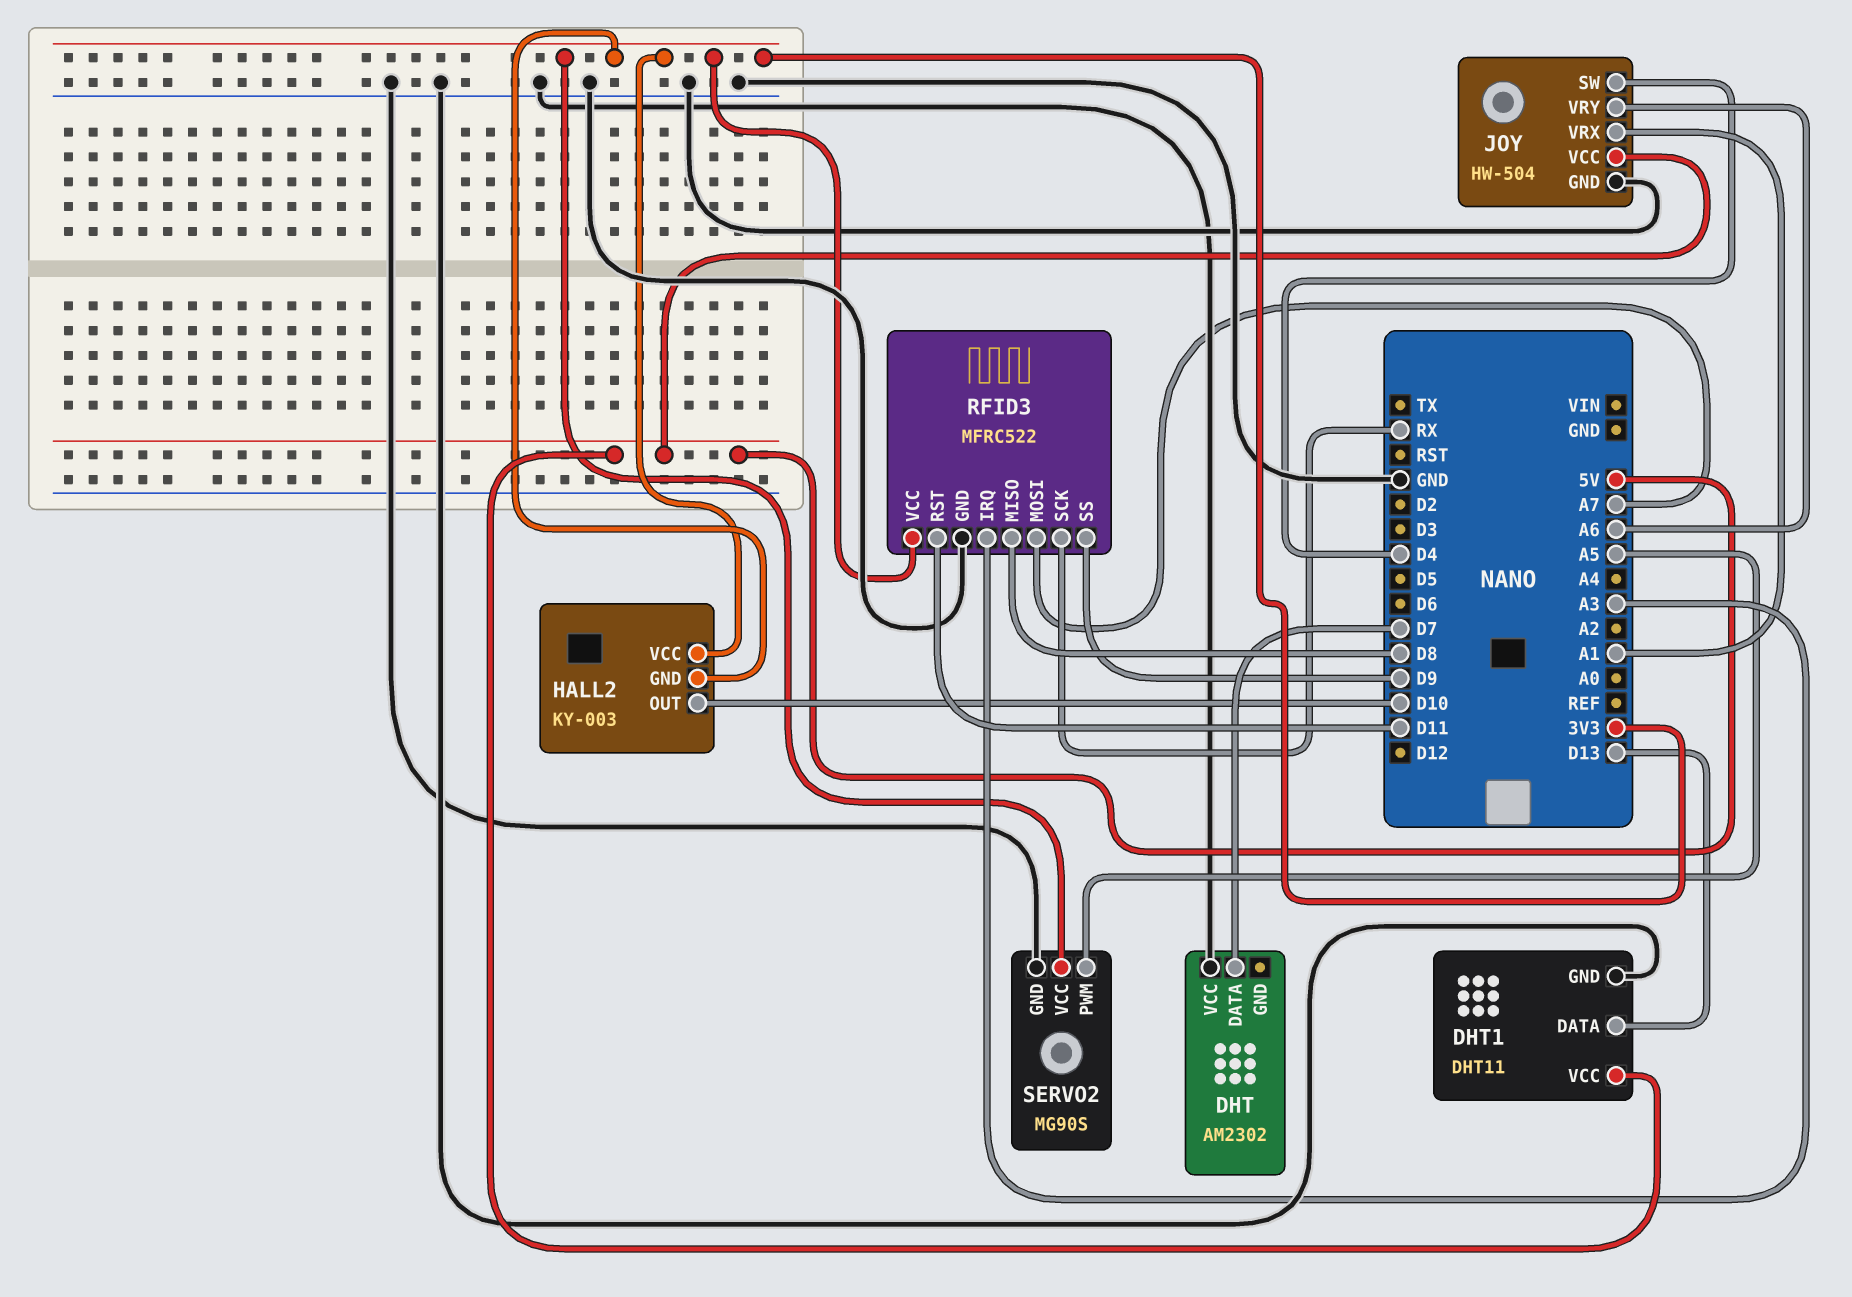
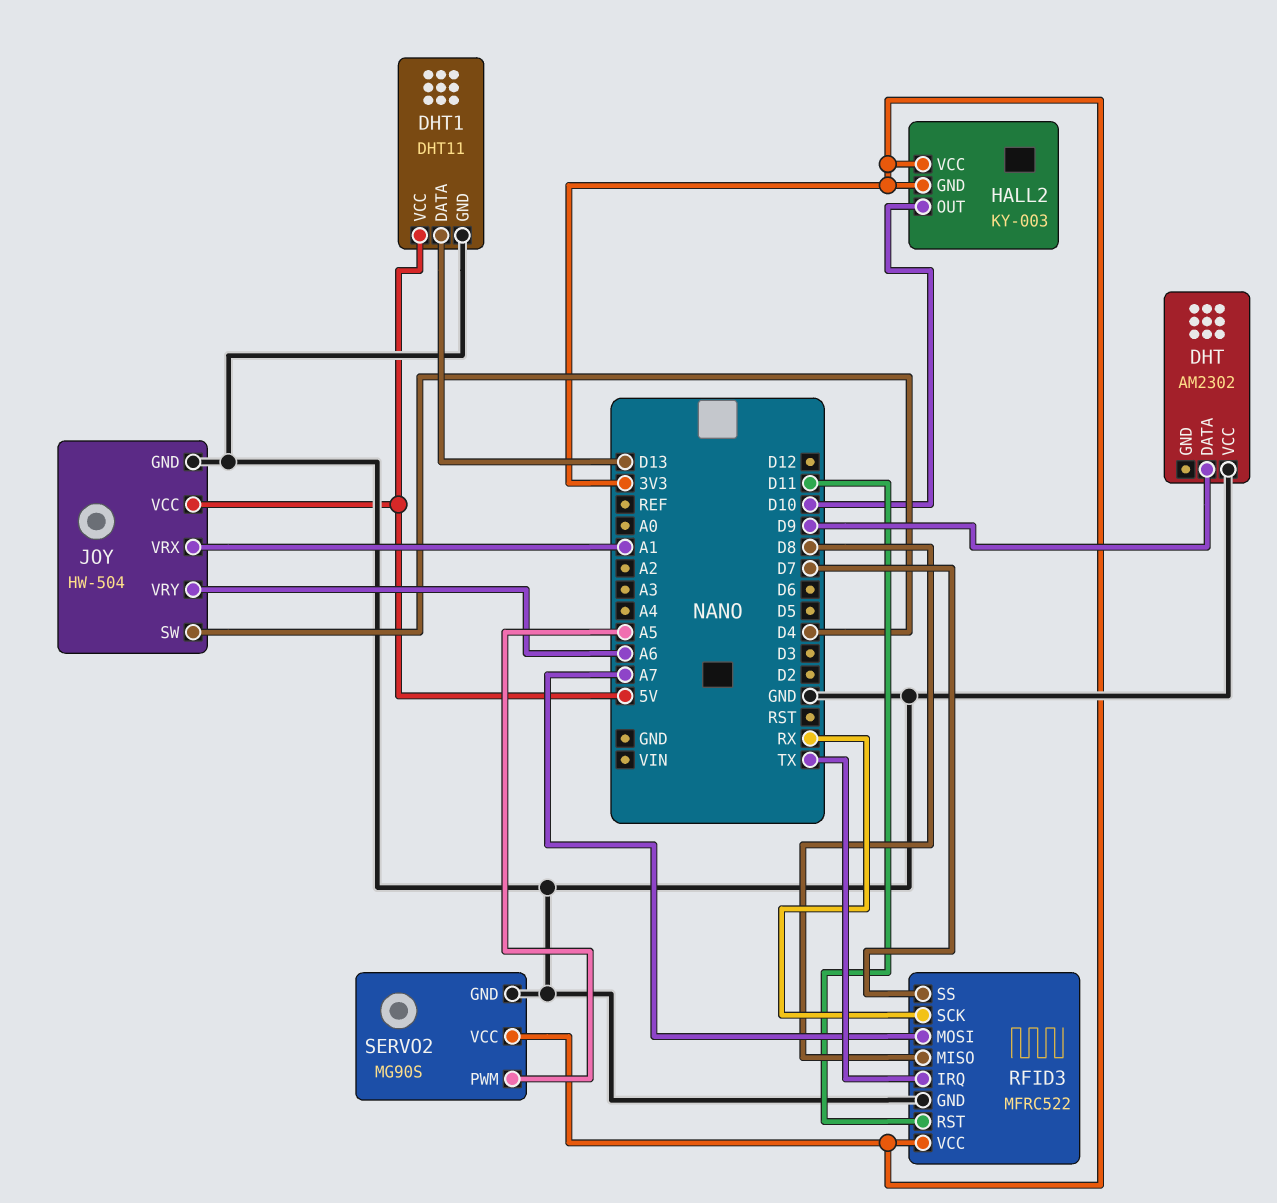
DHT pin DATA: D7 -> D9
RFID3 pin IRQ: A3 -> TX
RFID3 pin SS: D9 -> D7

